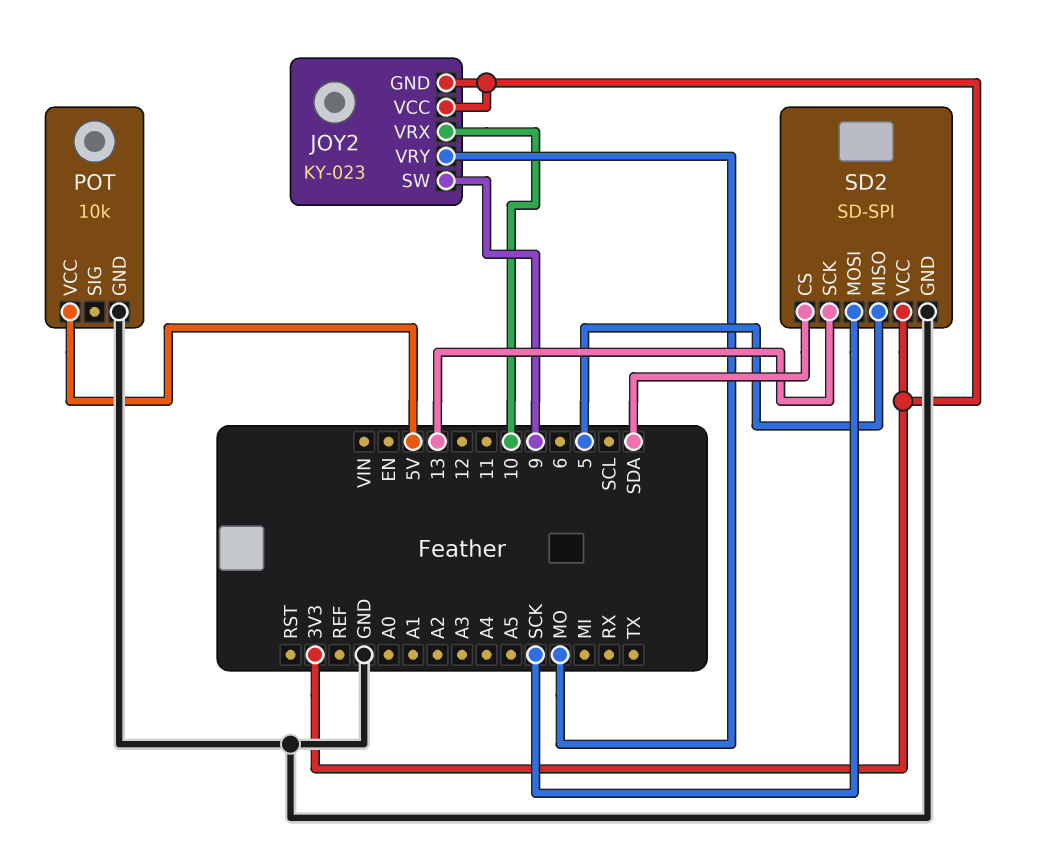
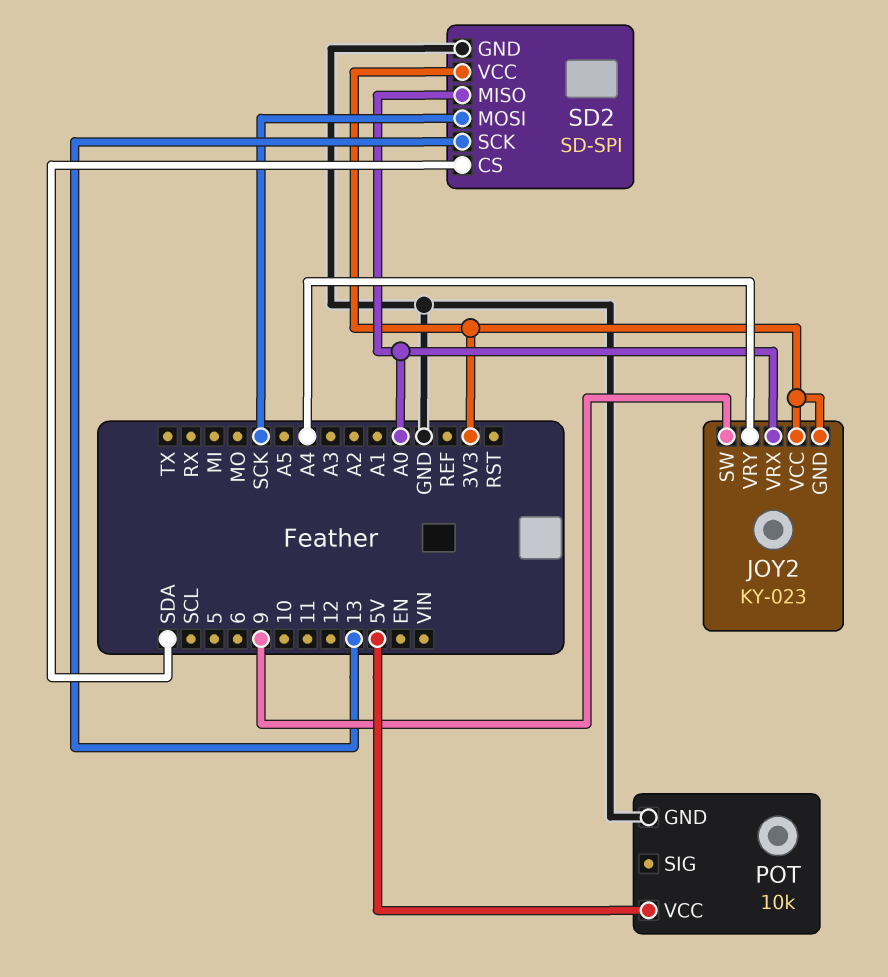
JOY2 pin VRX: 10 -> A0
JOY2 pin VRY: MO -> A4
SD2 pin MISO: 5 -> A0

